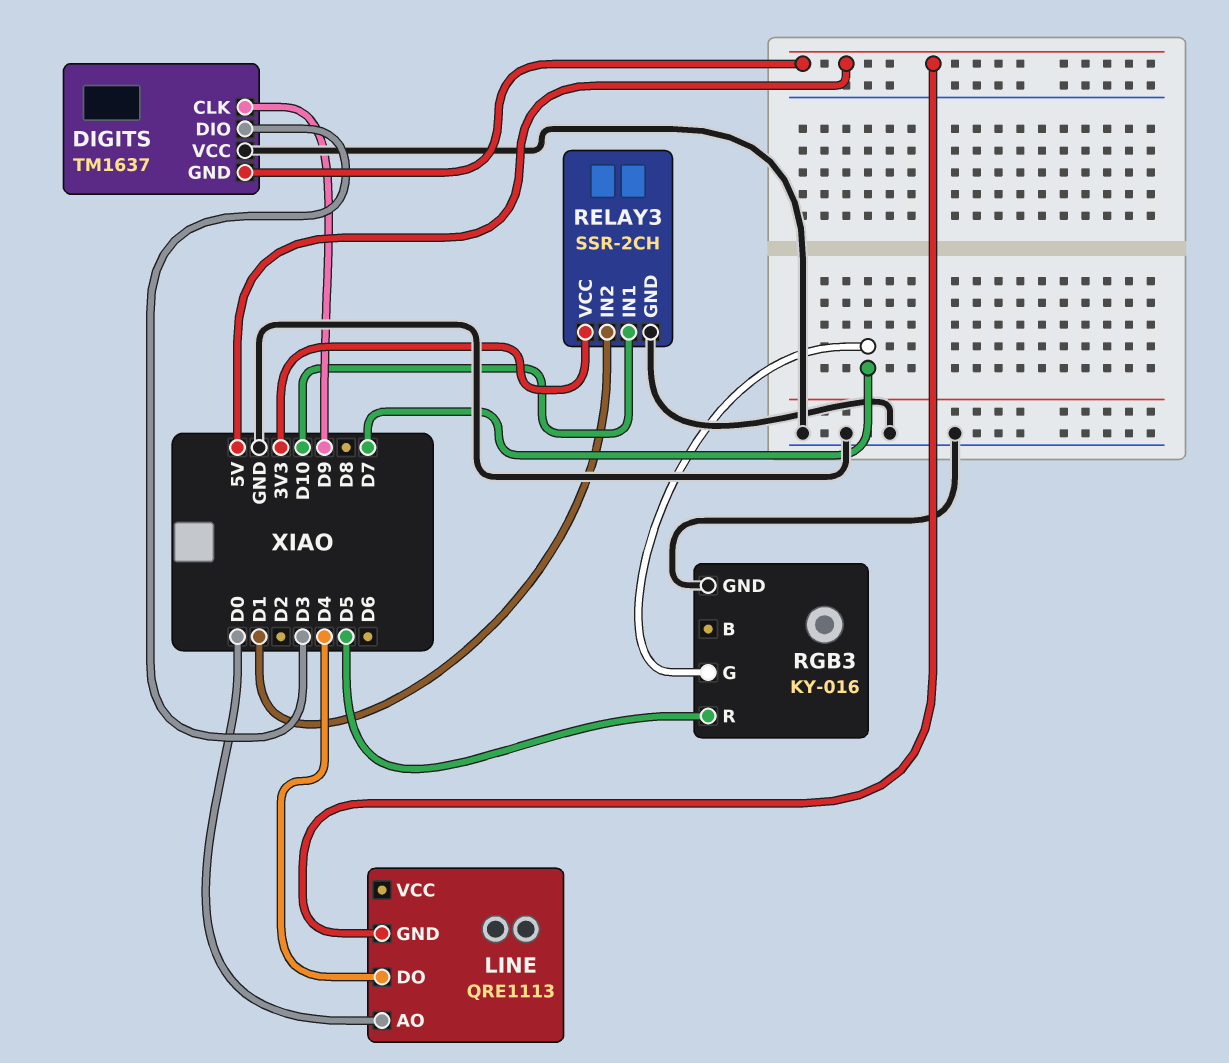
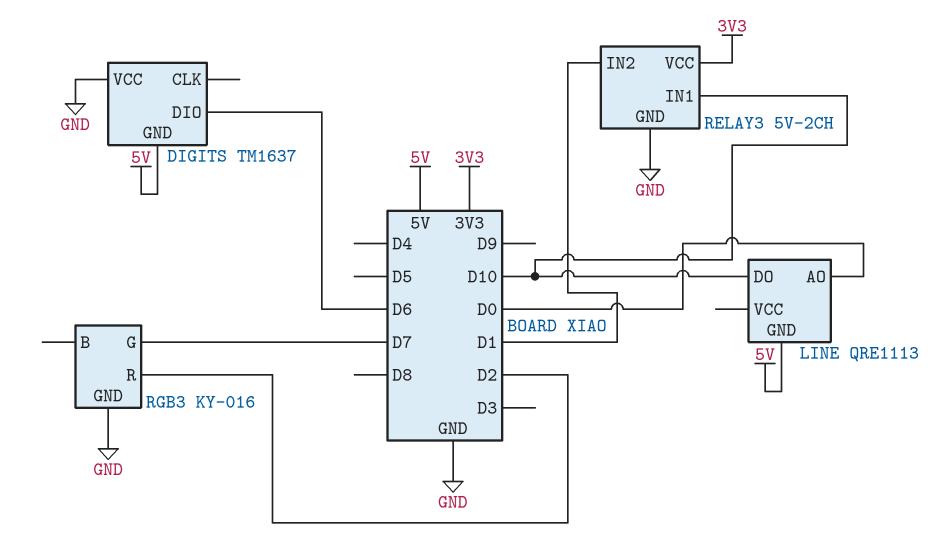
DIGITS pin CLK: D9 -> none
DIGITS pin DIO: D3 -> D6
LINE pin DO: D4 -> D10
RELAY3: SSR-2CH -> 5V-2CH
RGB3 pin R: D5 -> D2

